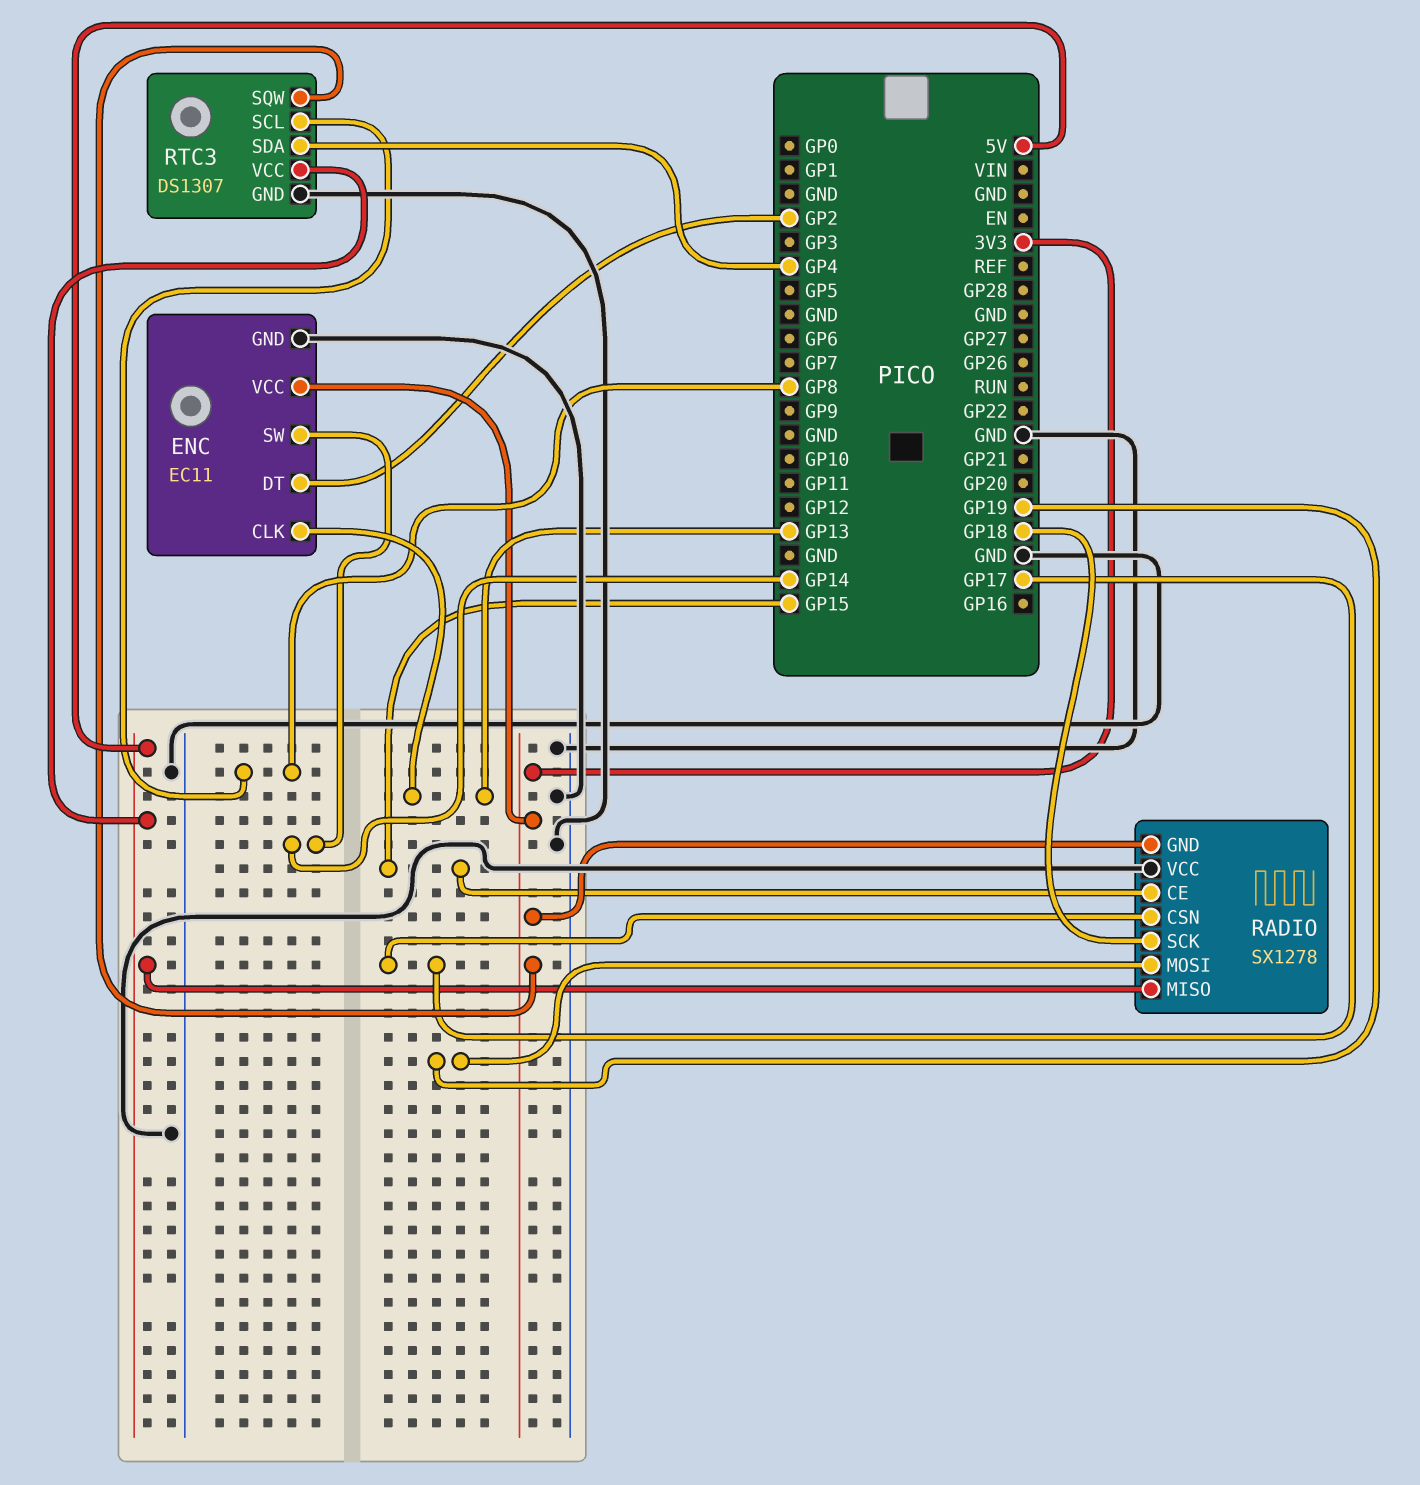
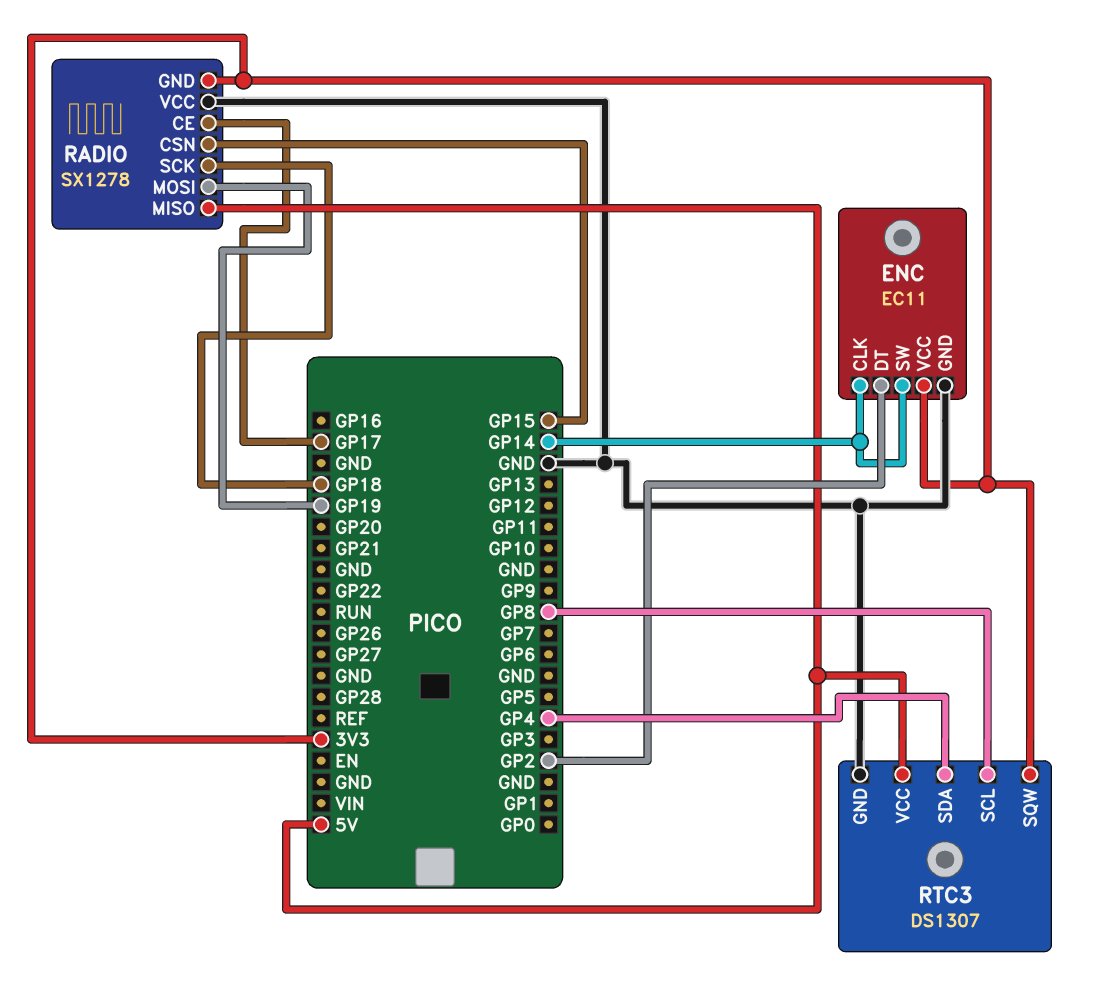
ENC pin CLK: GP13 -> GP14
RADIO pin CE: GP15 -> GP17
RADIO pin CSN: GP17 -> GP15

